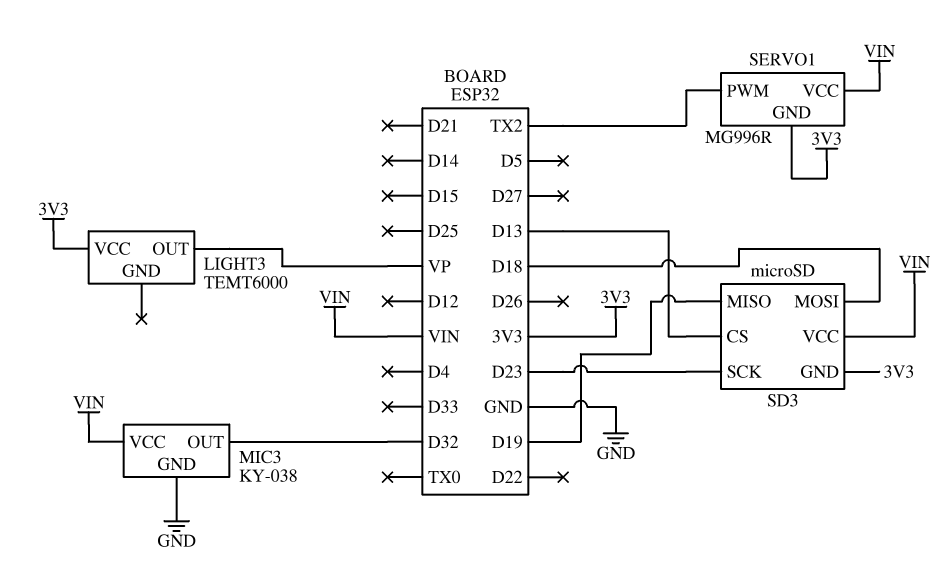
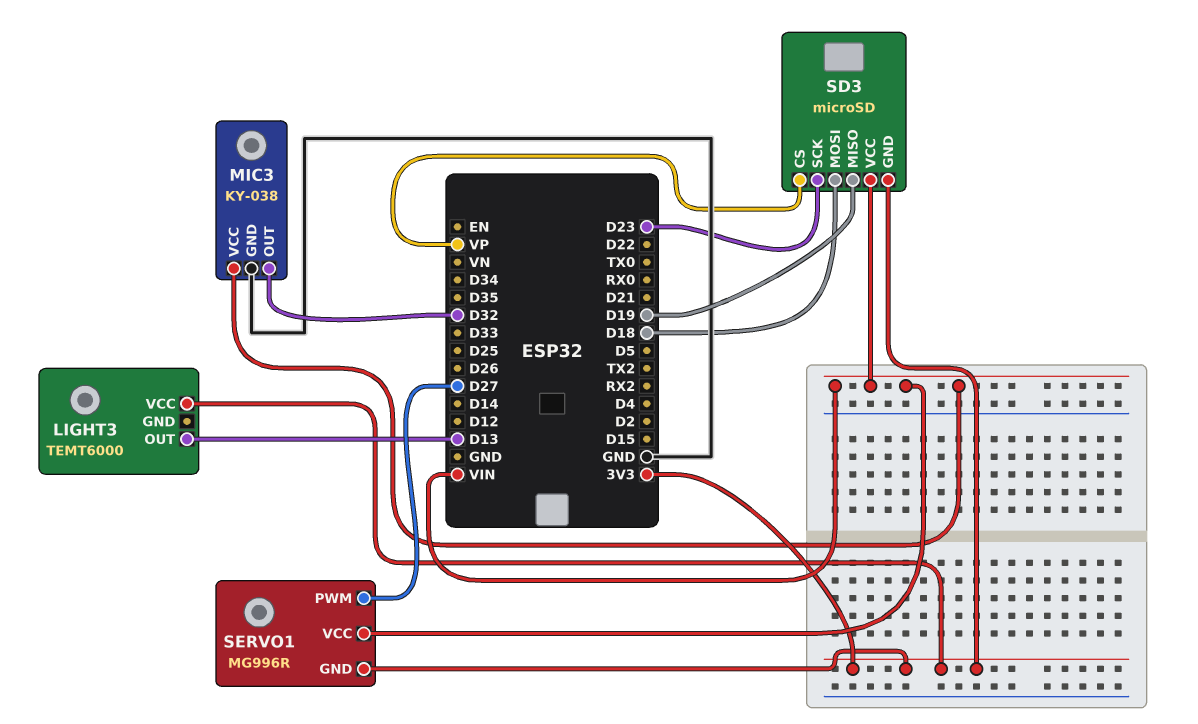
LIGHT3 pin OUT: VP -> D13
SD3 pin CS: D13 -> VP
SERVO1 pin PWM: TX2 -> D27

